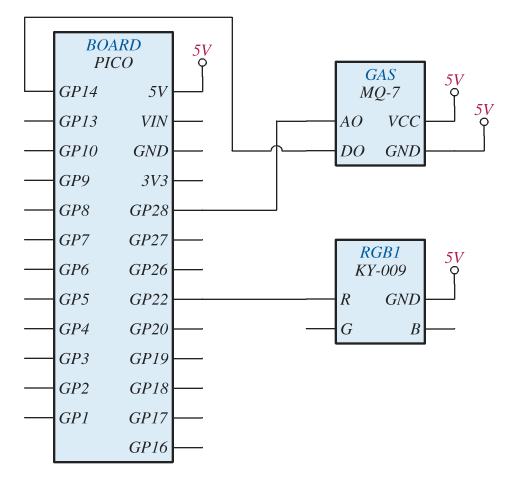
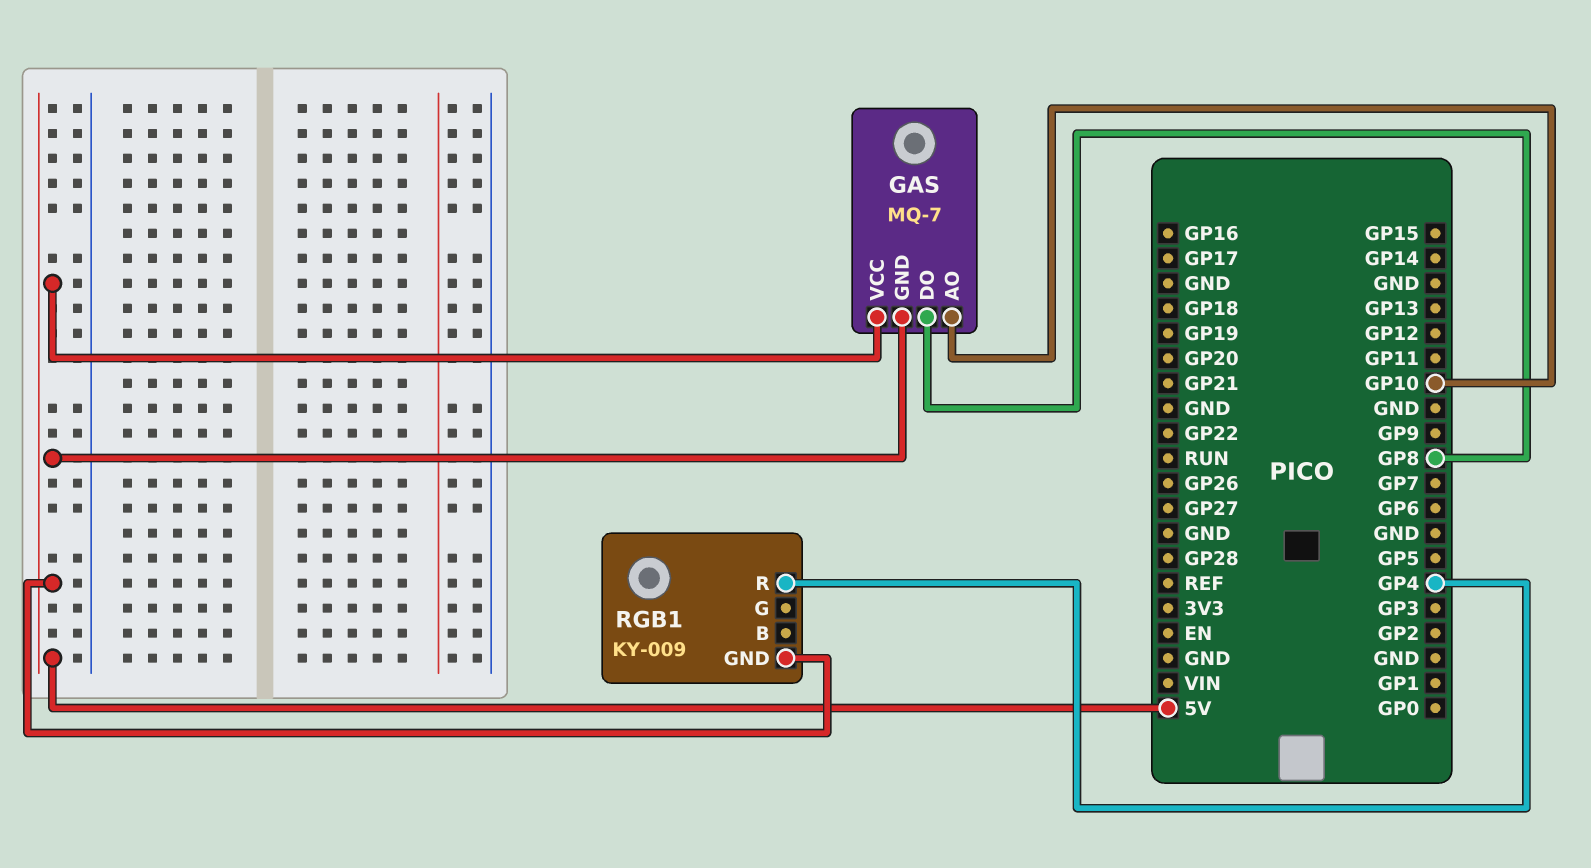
GAS pin AO: GP28 -> GP10
GAS pin DO: GP14 -> GP8
RGB1 pin R: GP22 -> GP4

